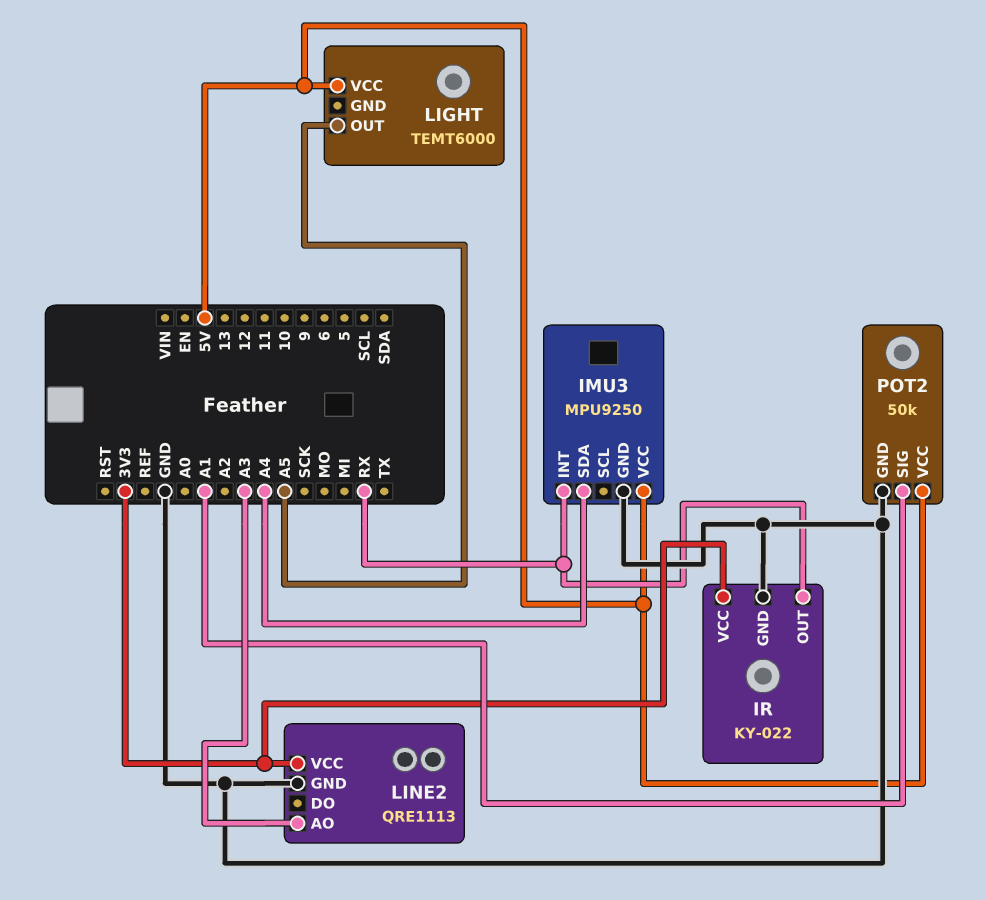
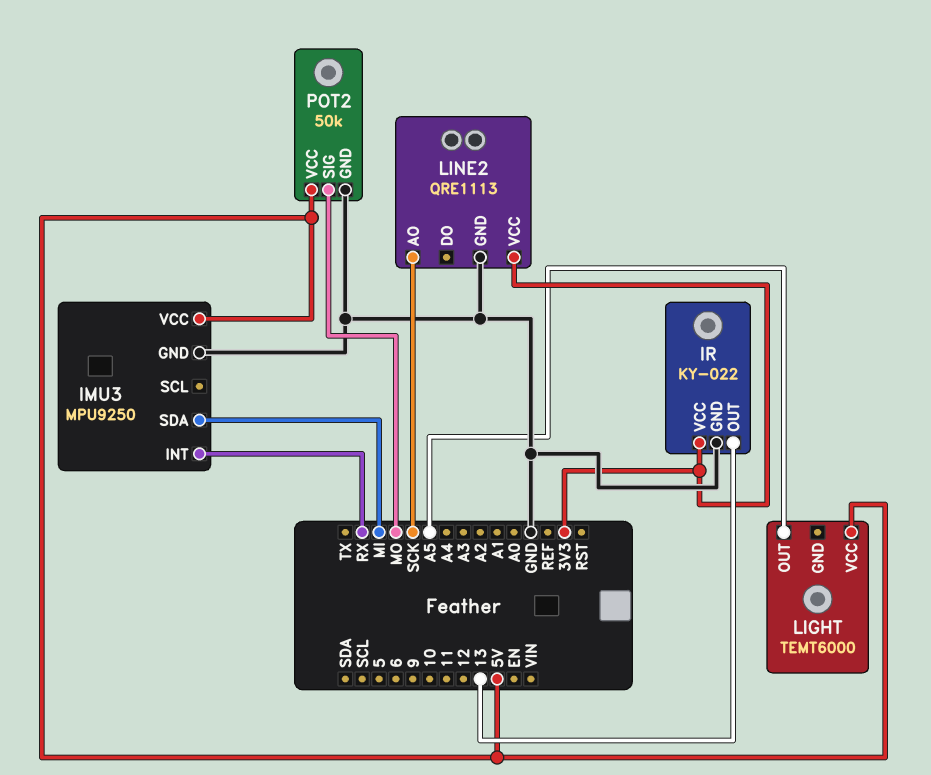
IMU3 pin SDA: A4 -> MI
IR pin OUT: RX -> 13
LINE2 pin AO: A3 -> SCK
POT2 pin SIG: A1 -> MO

